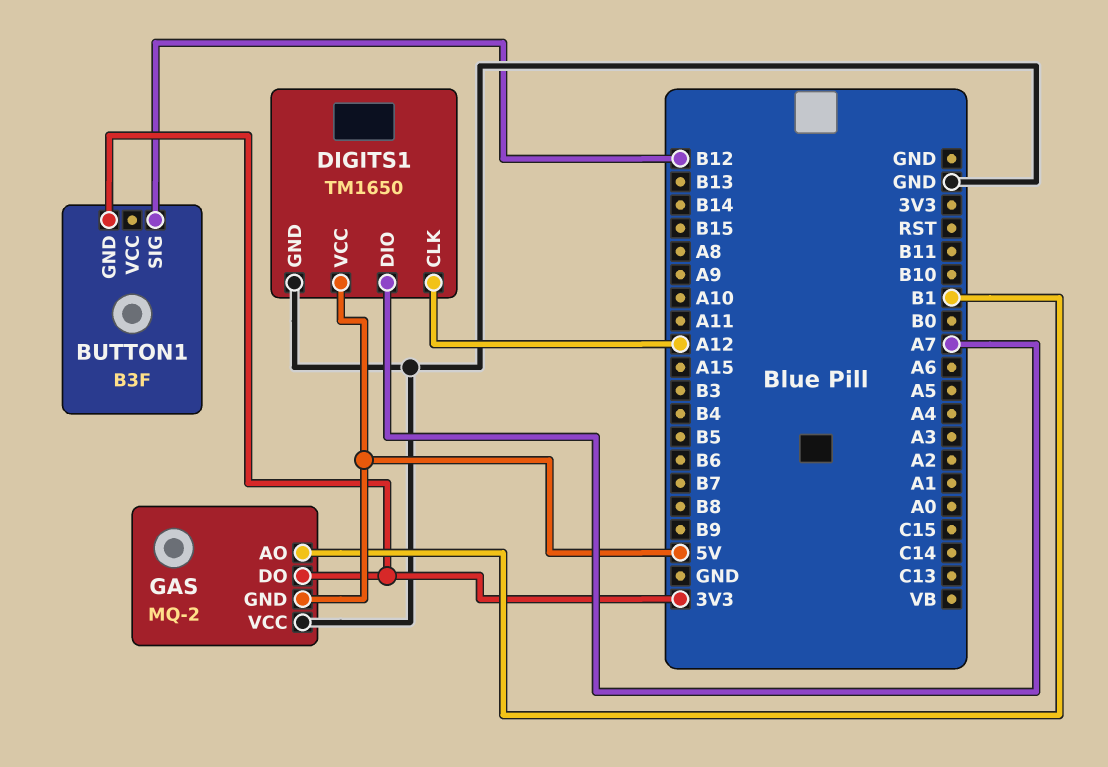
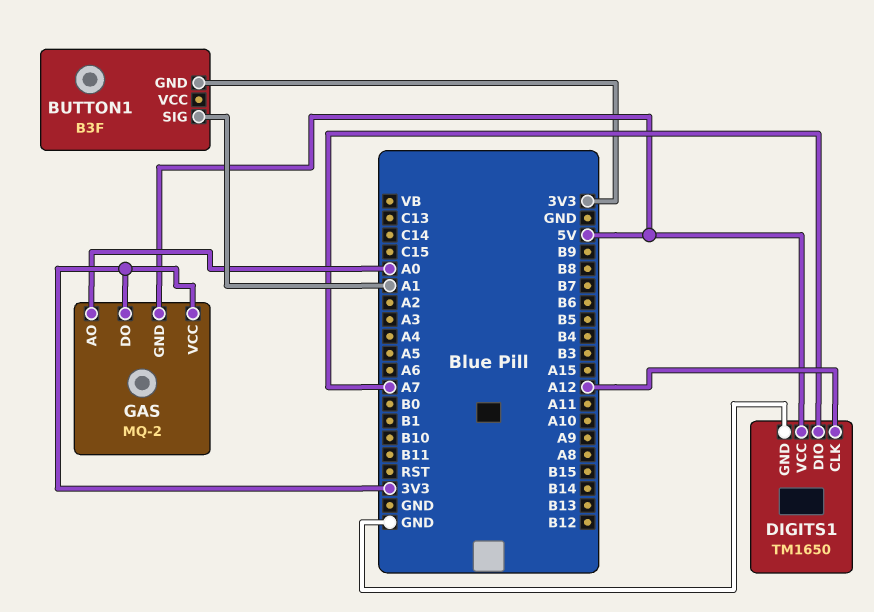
BUTTON1 pin SIG: B12 -> A1
GAS pin AO: B1 -> A0
GAS pin VCC: GND -> 3V3

